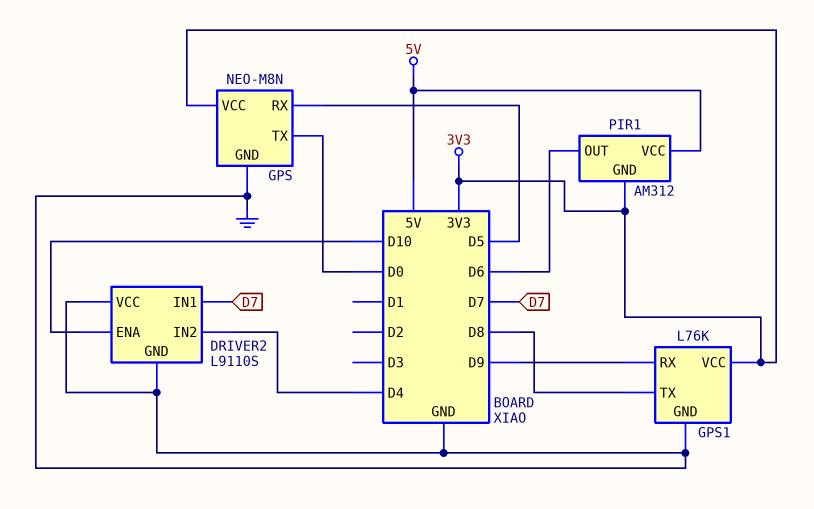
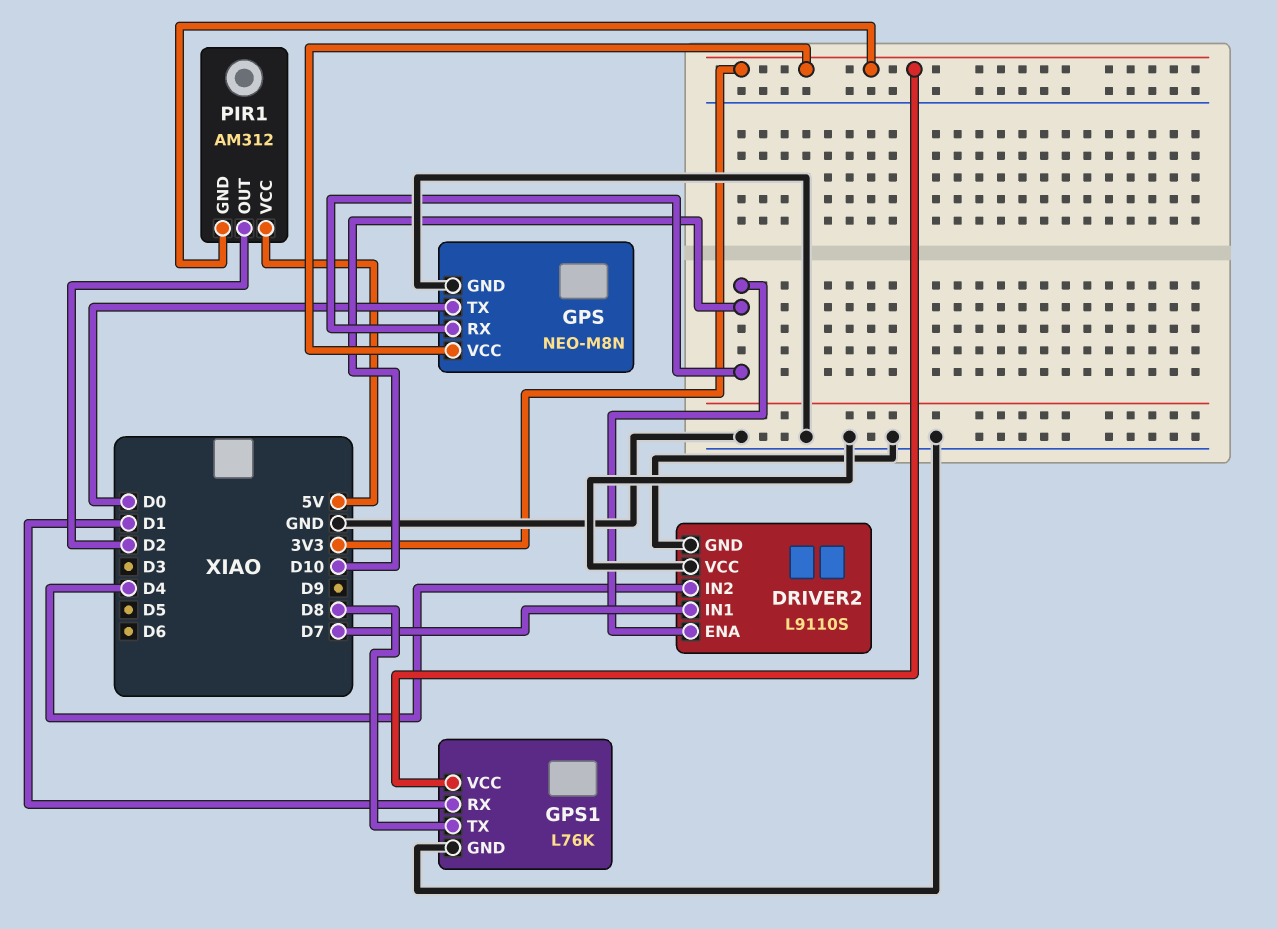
GPS pin RX: D5 -> D10
GPS1 pin RX: D9 -> D1
PIR1 pin OUT: D6 -> D2

